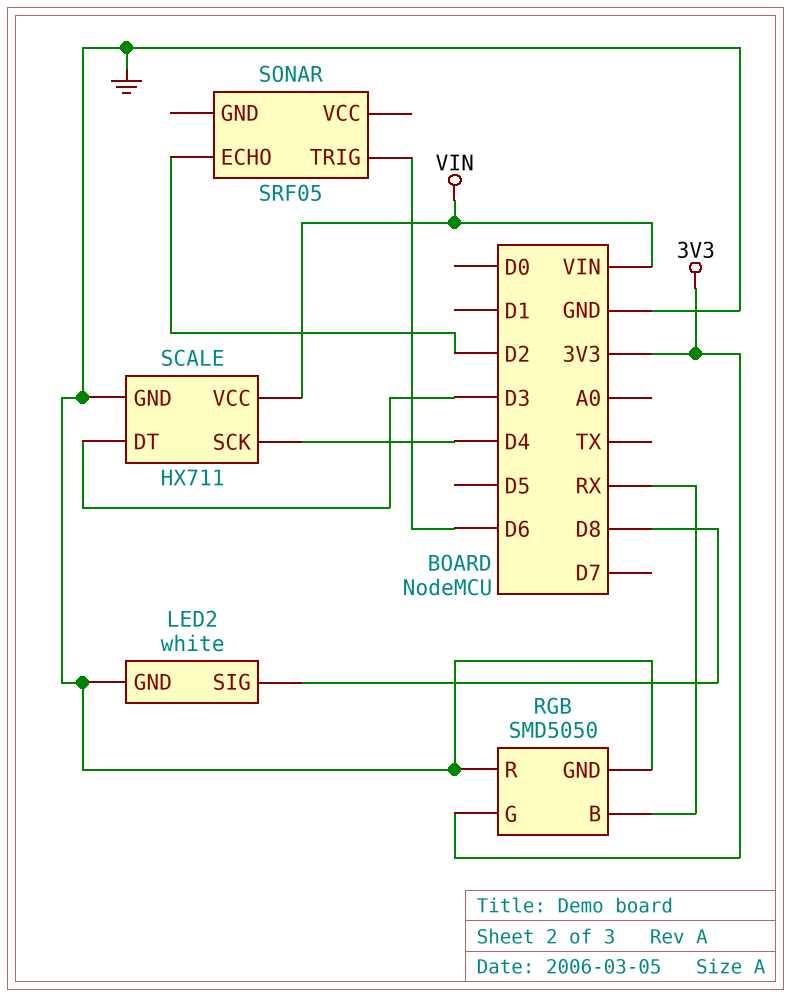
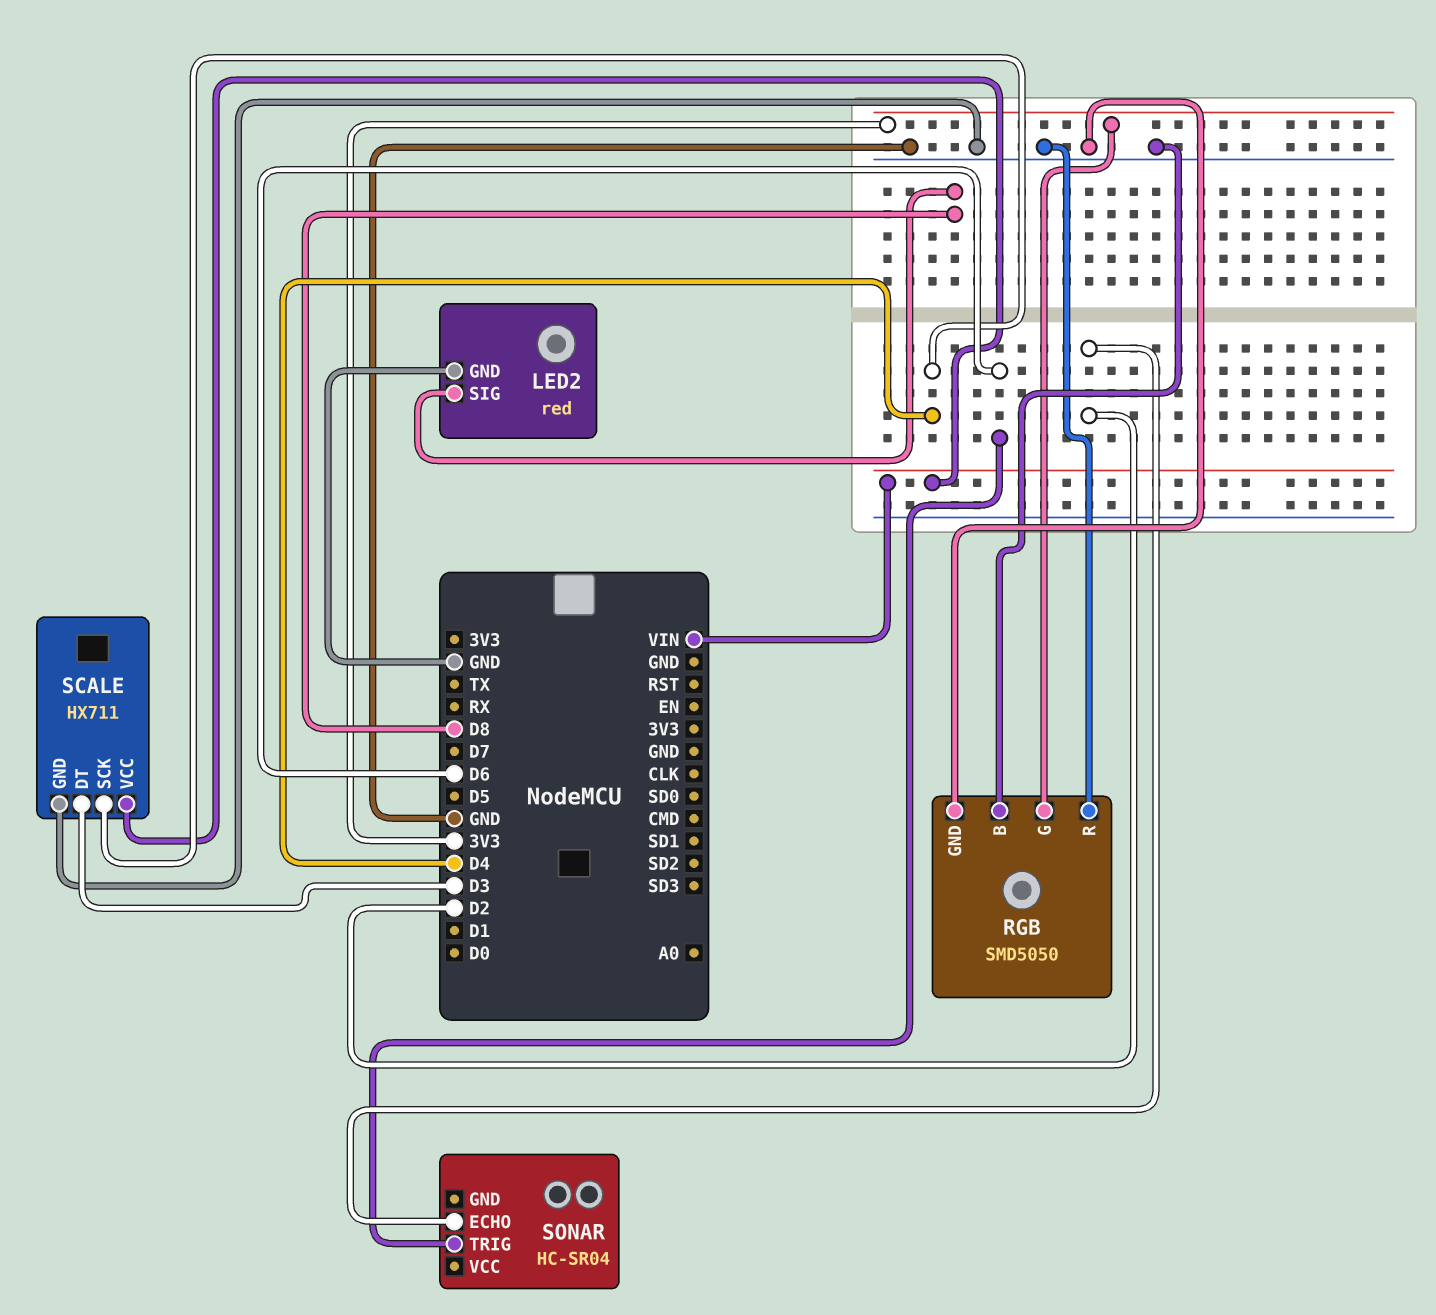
LED2: white -> red
RGB pin B: RX -> GND
SONAR: SRF05 -> HC-SR04

